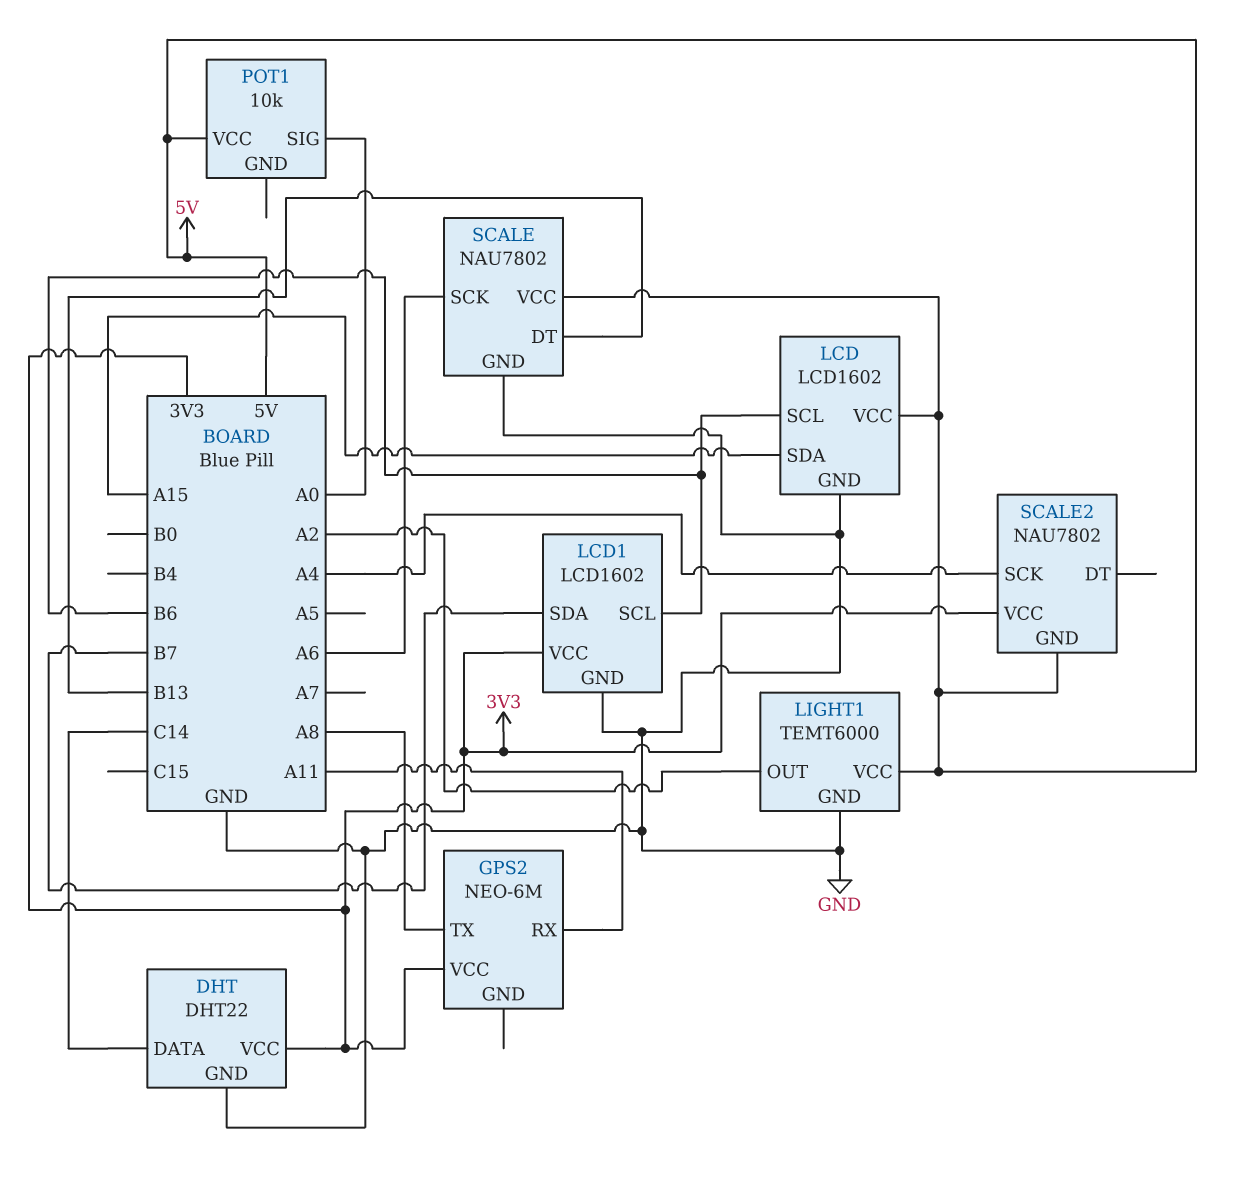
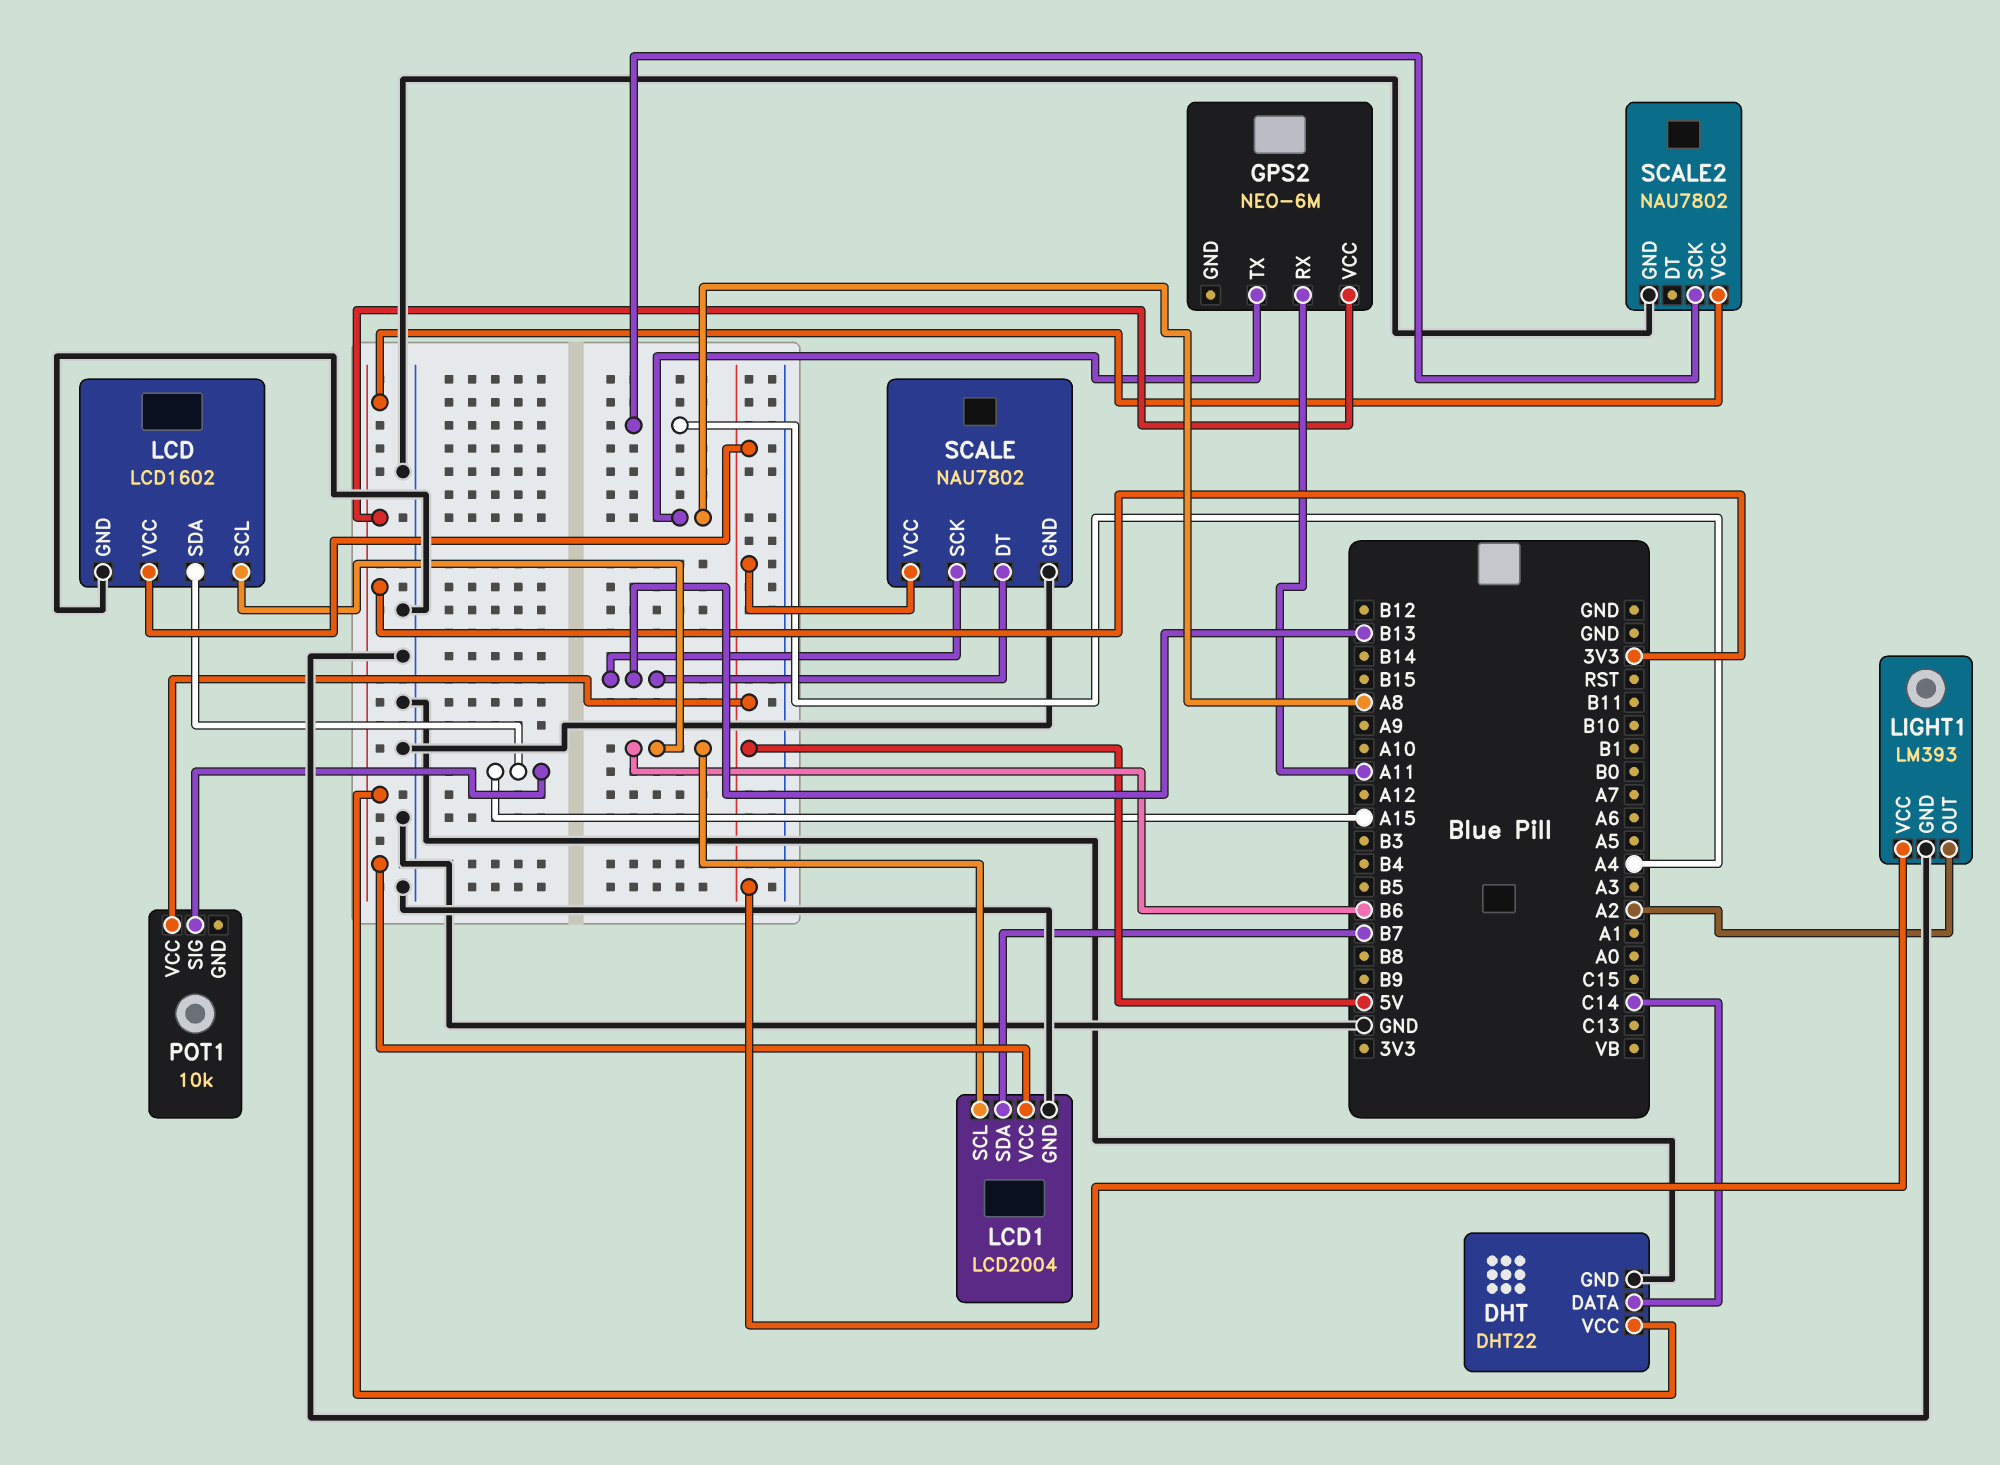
LCD1: LCD1602 -> LCD2004
LIGHT1: TEMT6000 -> LM393
POT1 pin SIG: A0 -> A15
SCALE pin SCK: A6 -> B13
SCALE2 pin GND: 5V -> GND

